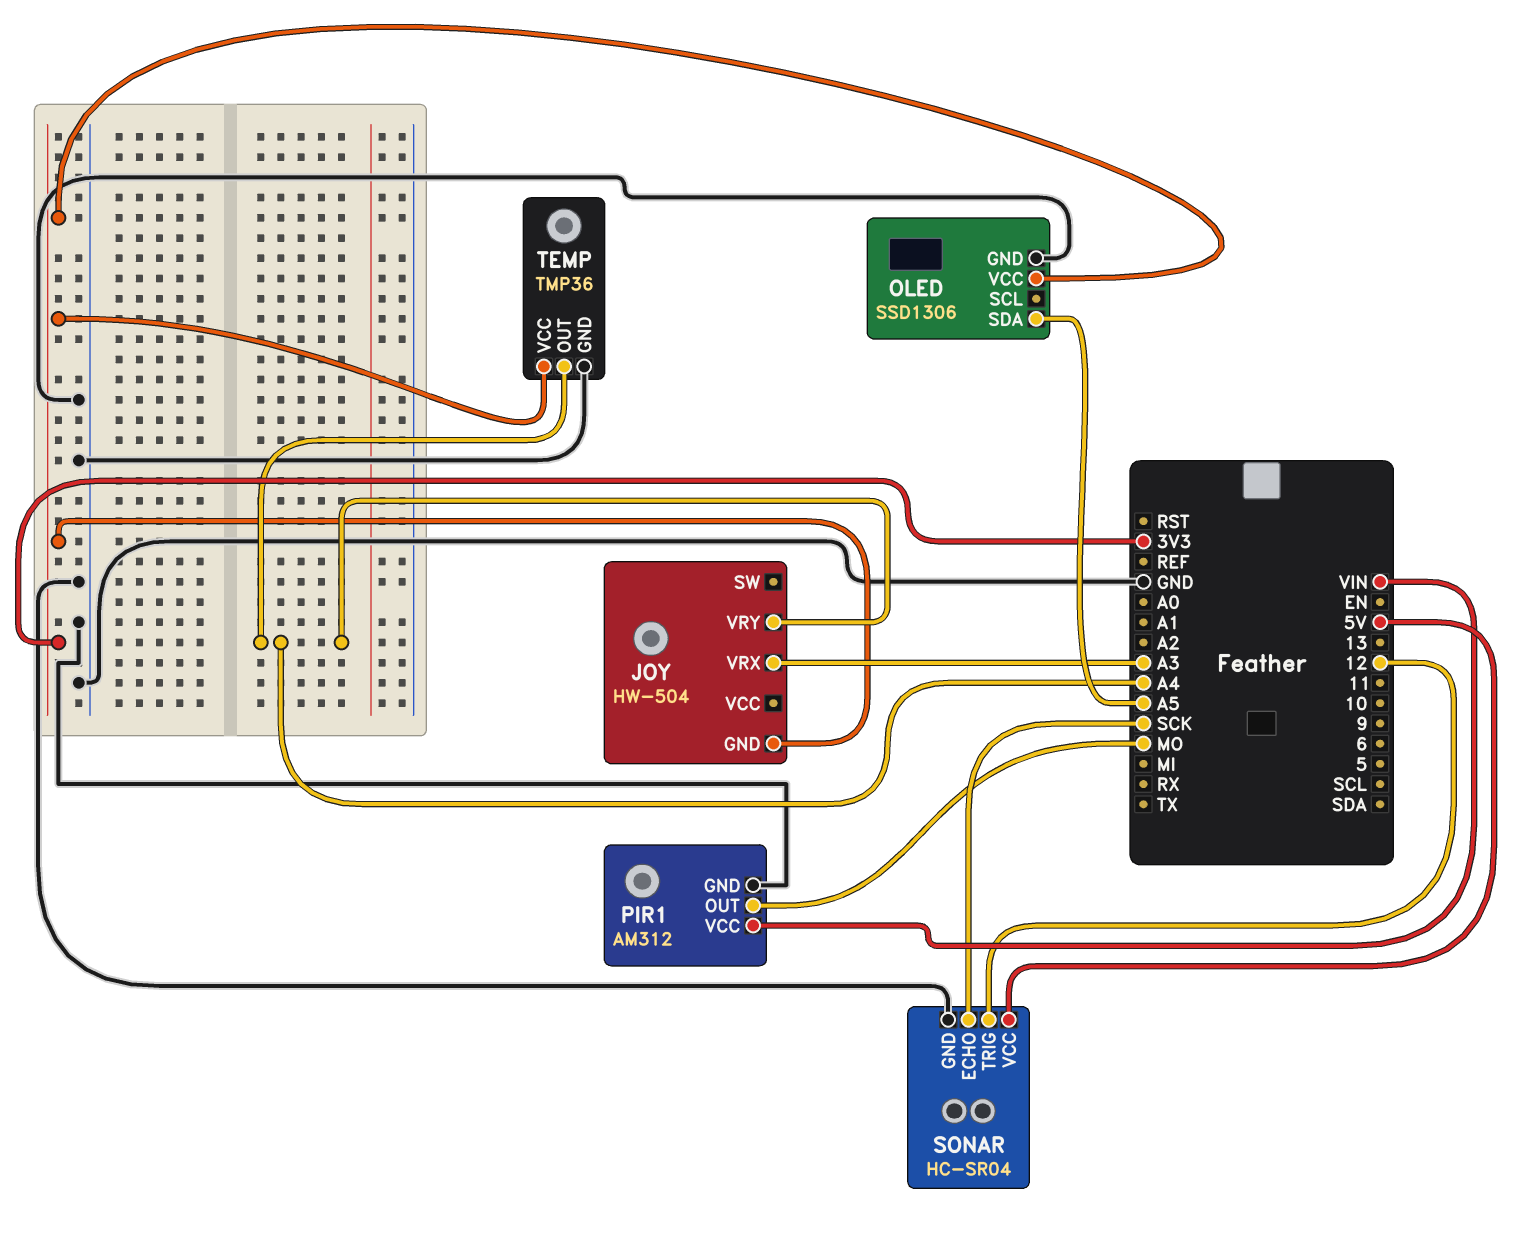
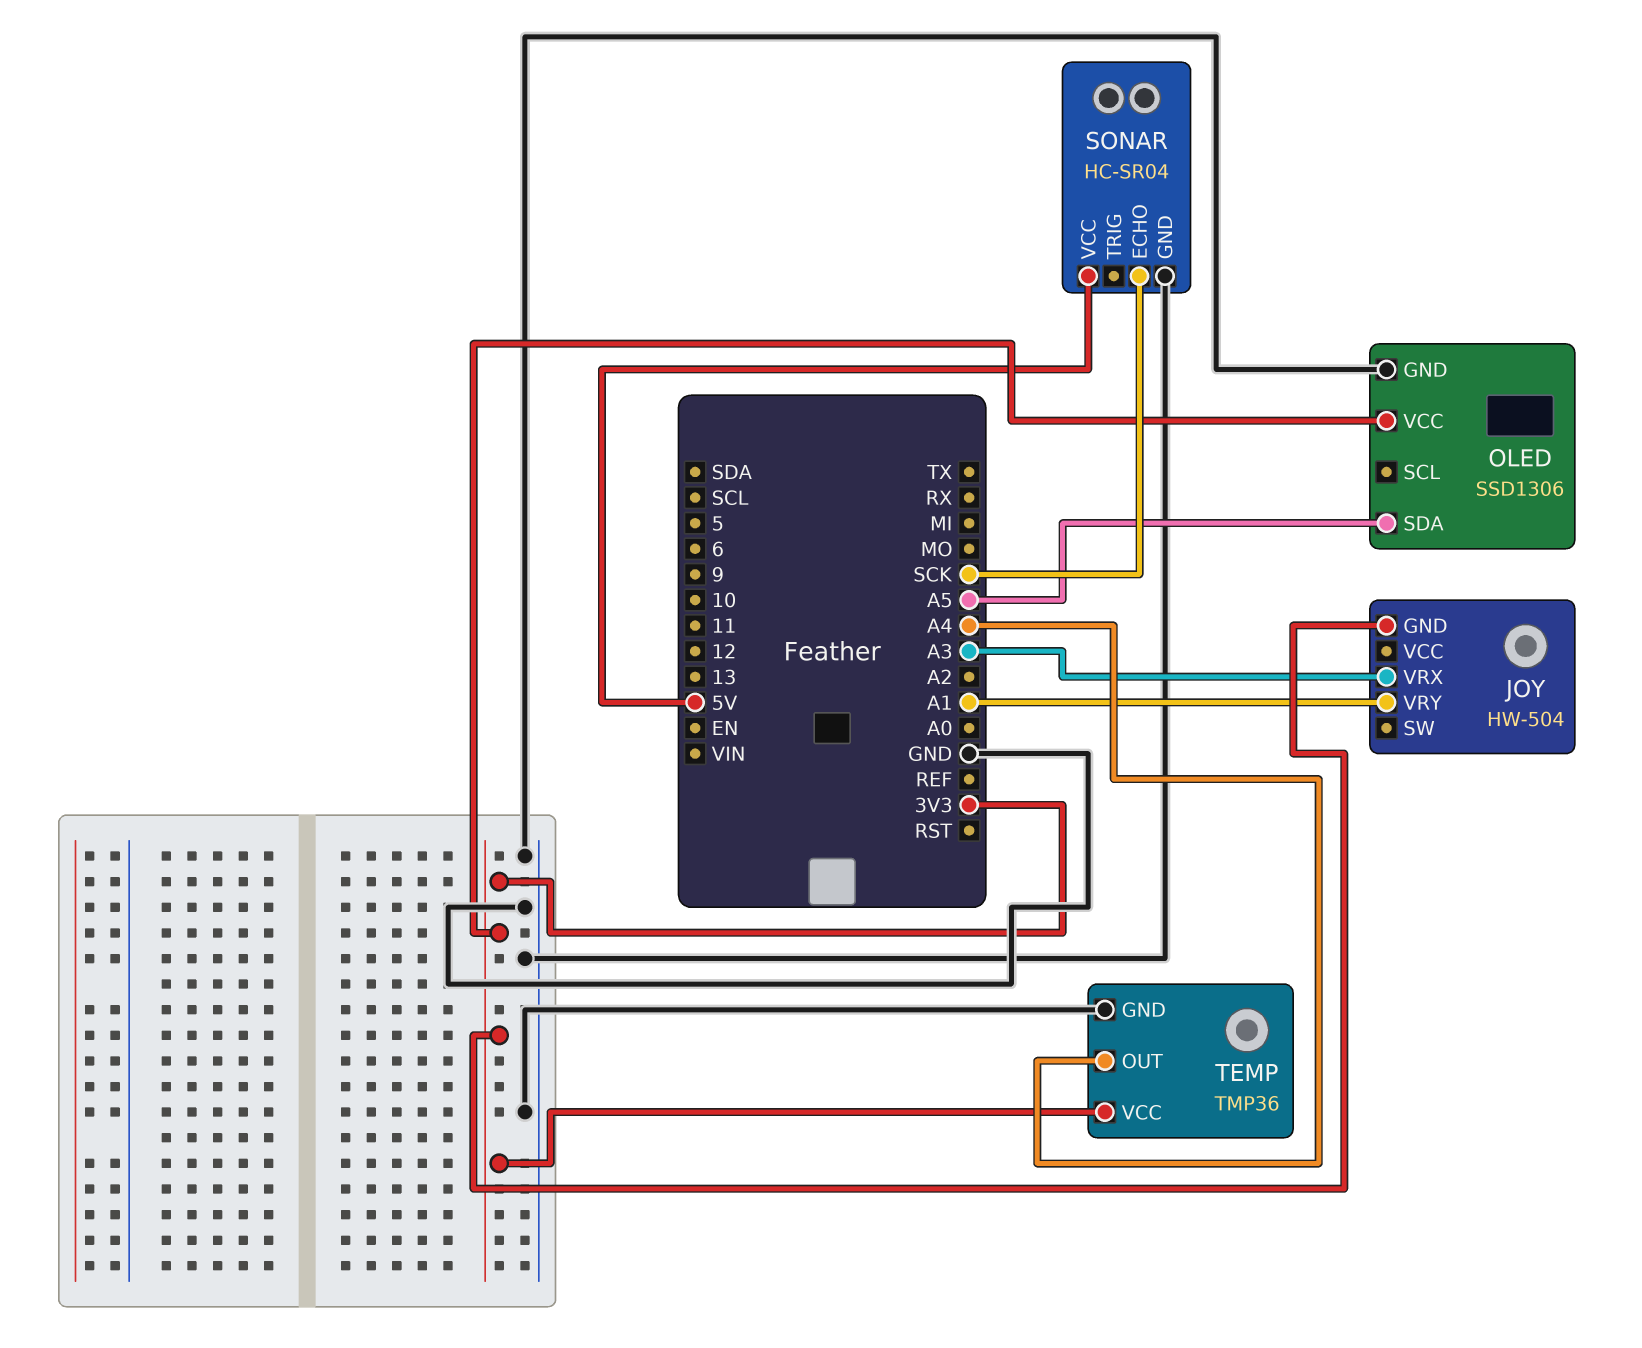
JOY pin VRY: A4 -> A1
PIR1: AM312 -> none
PIR1 pin GND: GND -> none
PIR1 pin OUT: MO -> none
PIR1 pin VCC: VIN -> none
SONAR pin TRIG: 12 -> none

